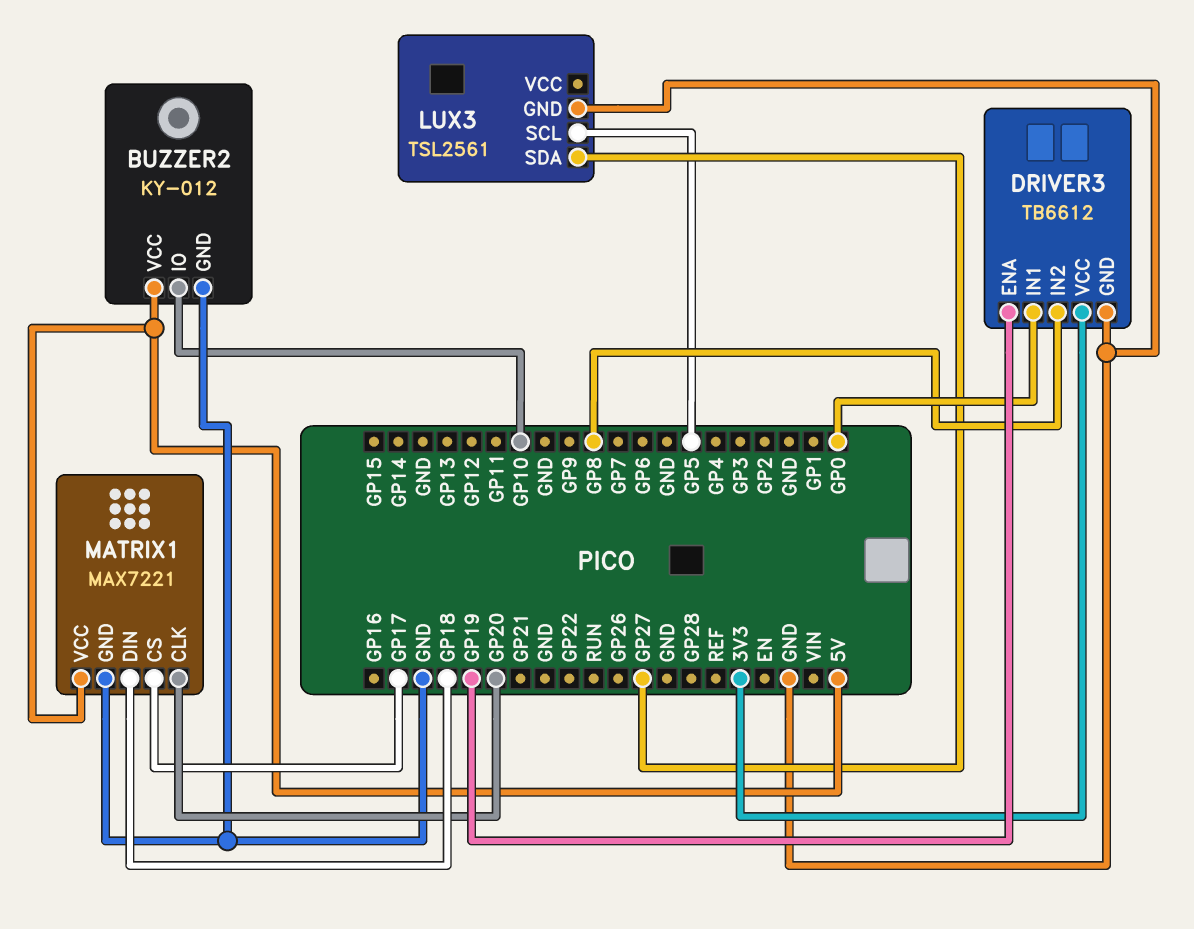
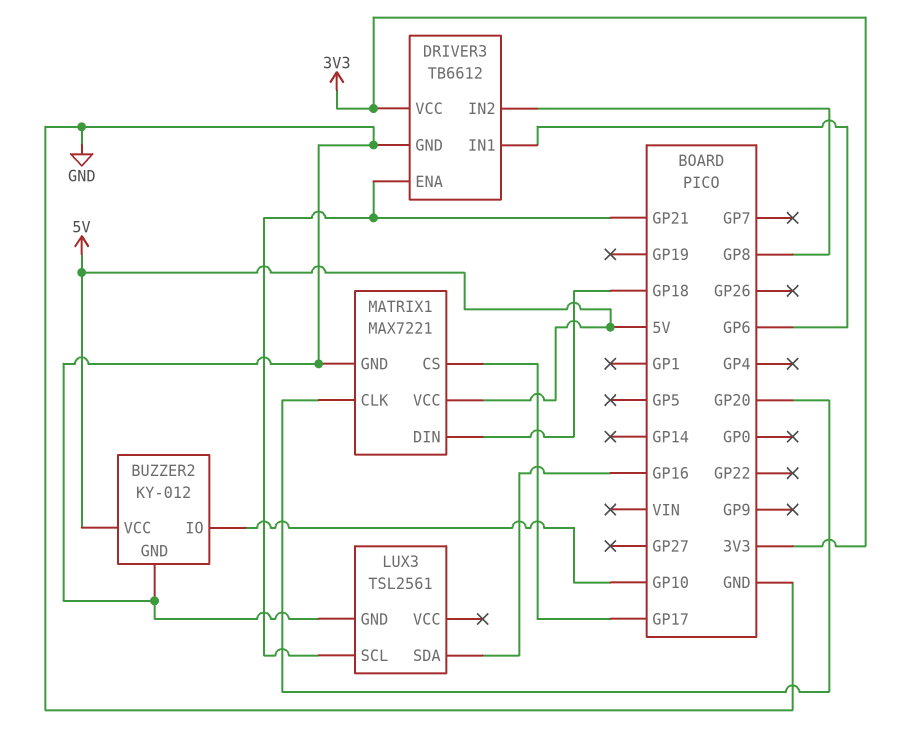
DRIVER3 pin ENA: GP19 -> GP21
DRIVER3 pin IN1: GP0 -> GP6
LUX3 pin SCL: GP5 -> GP21
LUX3 pin SDA: GP27 -> GP16

